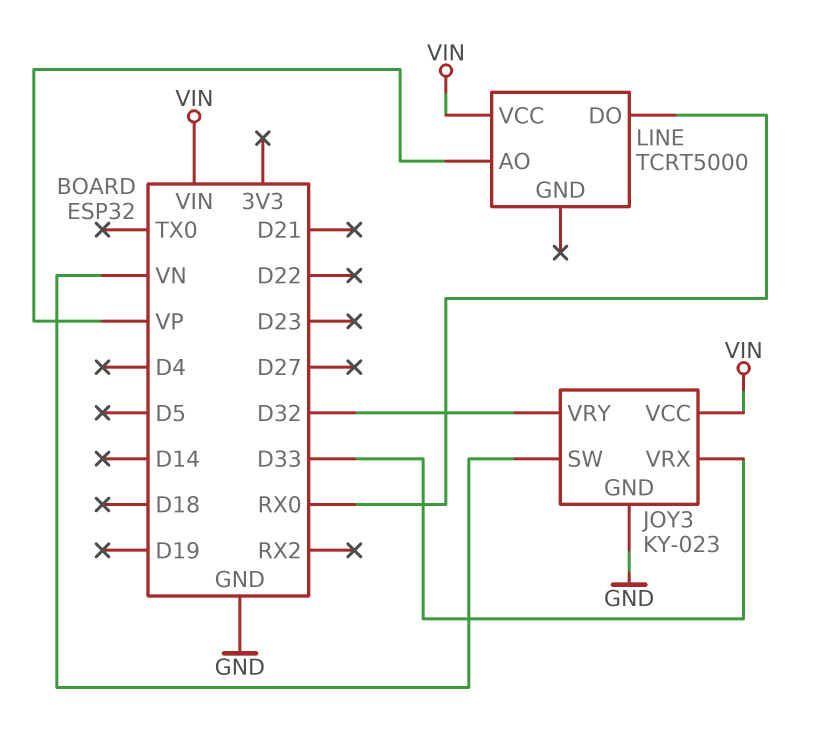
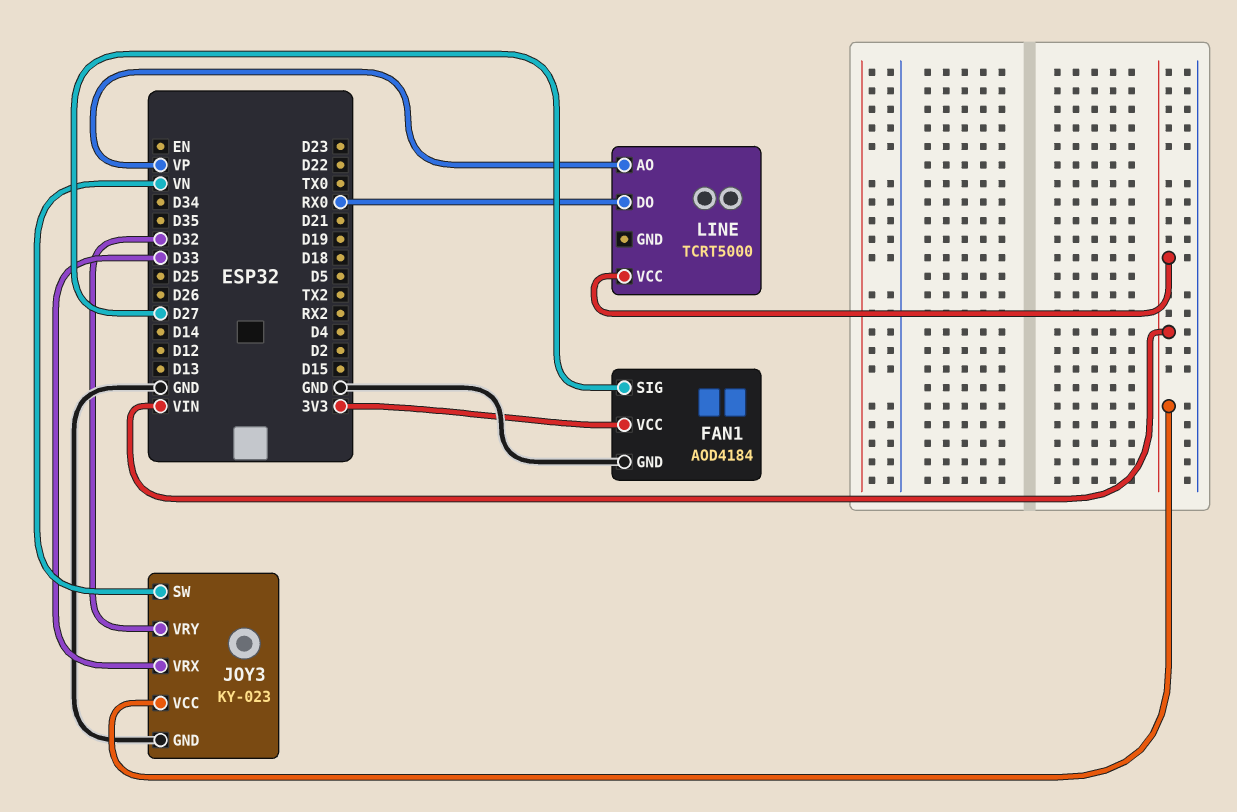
FAN1: none -> AOD4184
FAN1 pin GND: none -> GND
FAN1 pin SIG: none -> D27
FAN1 pin VCC: none -> 3V3

